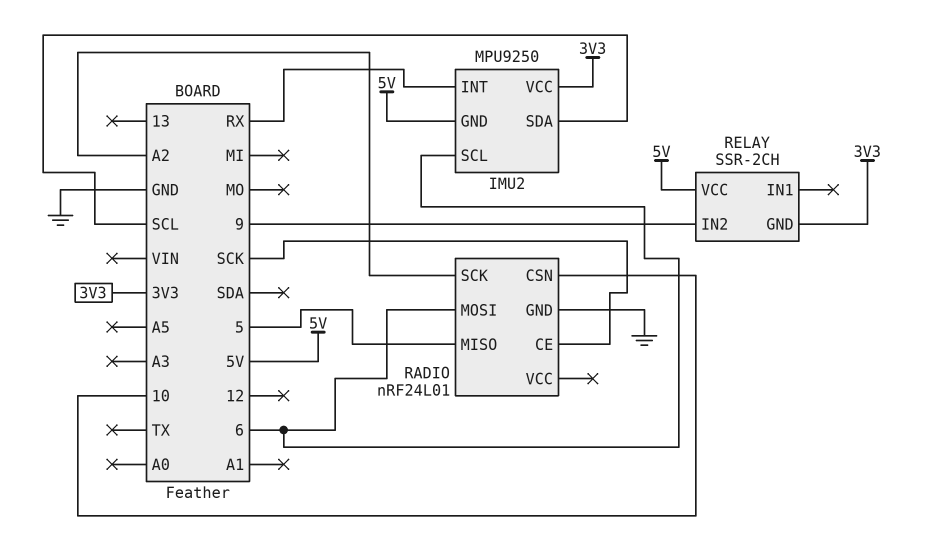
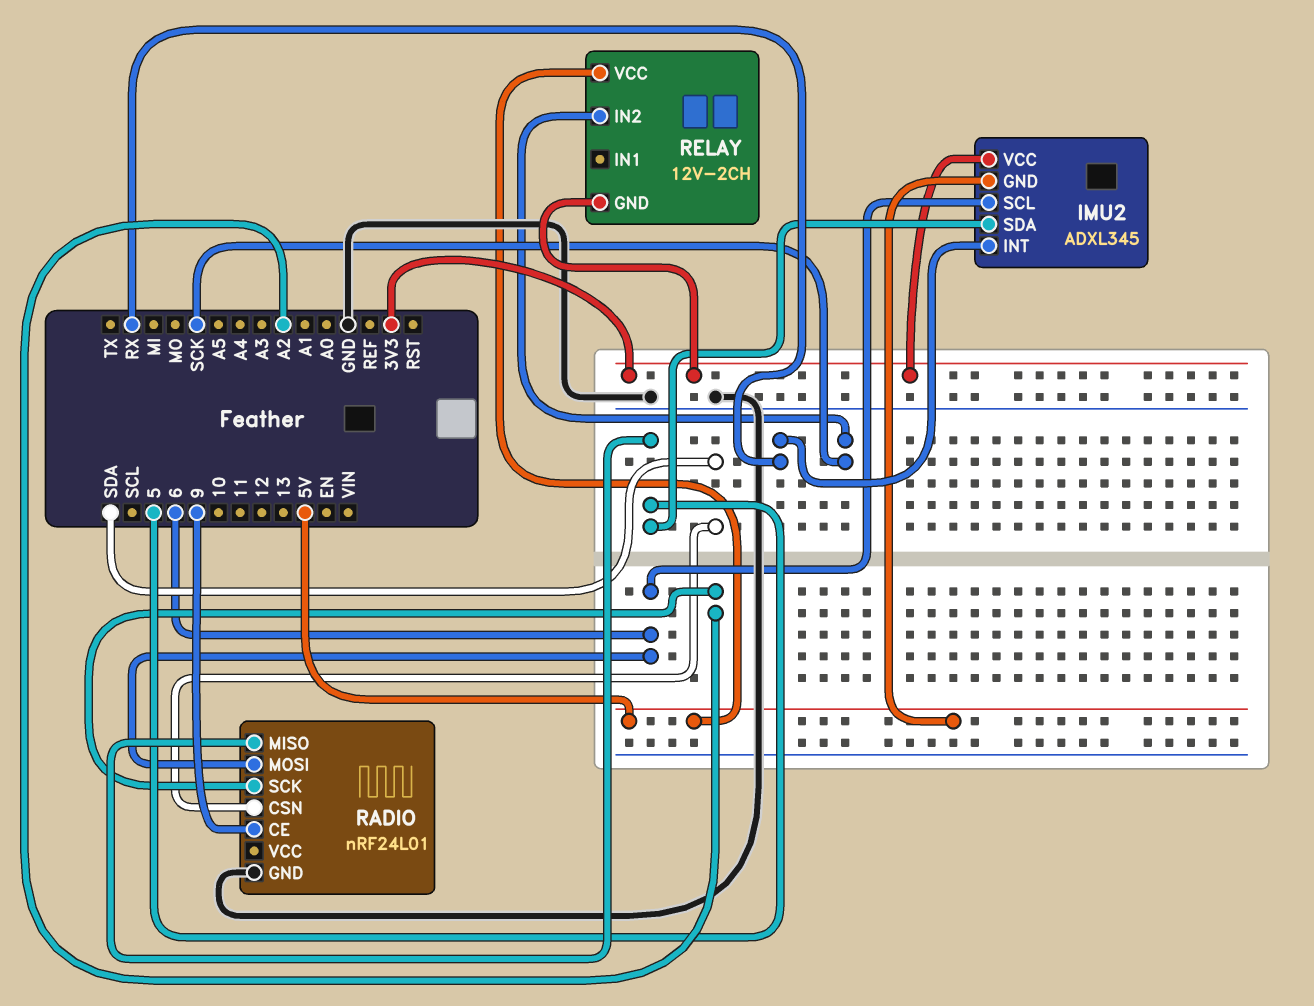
IMU2: MPU9250 -> ADXL345
IMU2 pin SDA: SCL -> 5
RADIO pin CE: SCK -> 9
RADIO pin CSN: 10 -> SDA
RELAY: SSR-2CH -> 12V-2CH
RELAY pin IN2: 9 -> SCK

